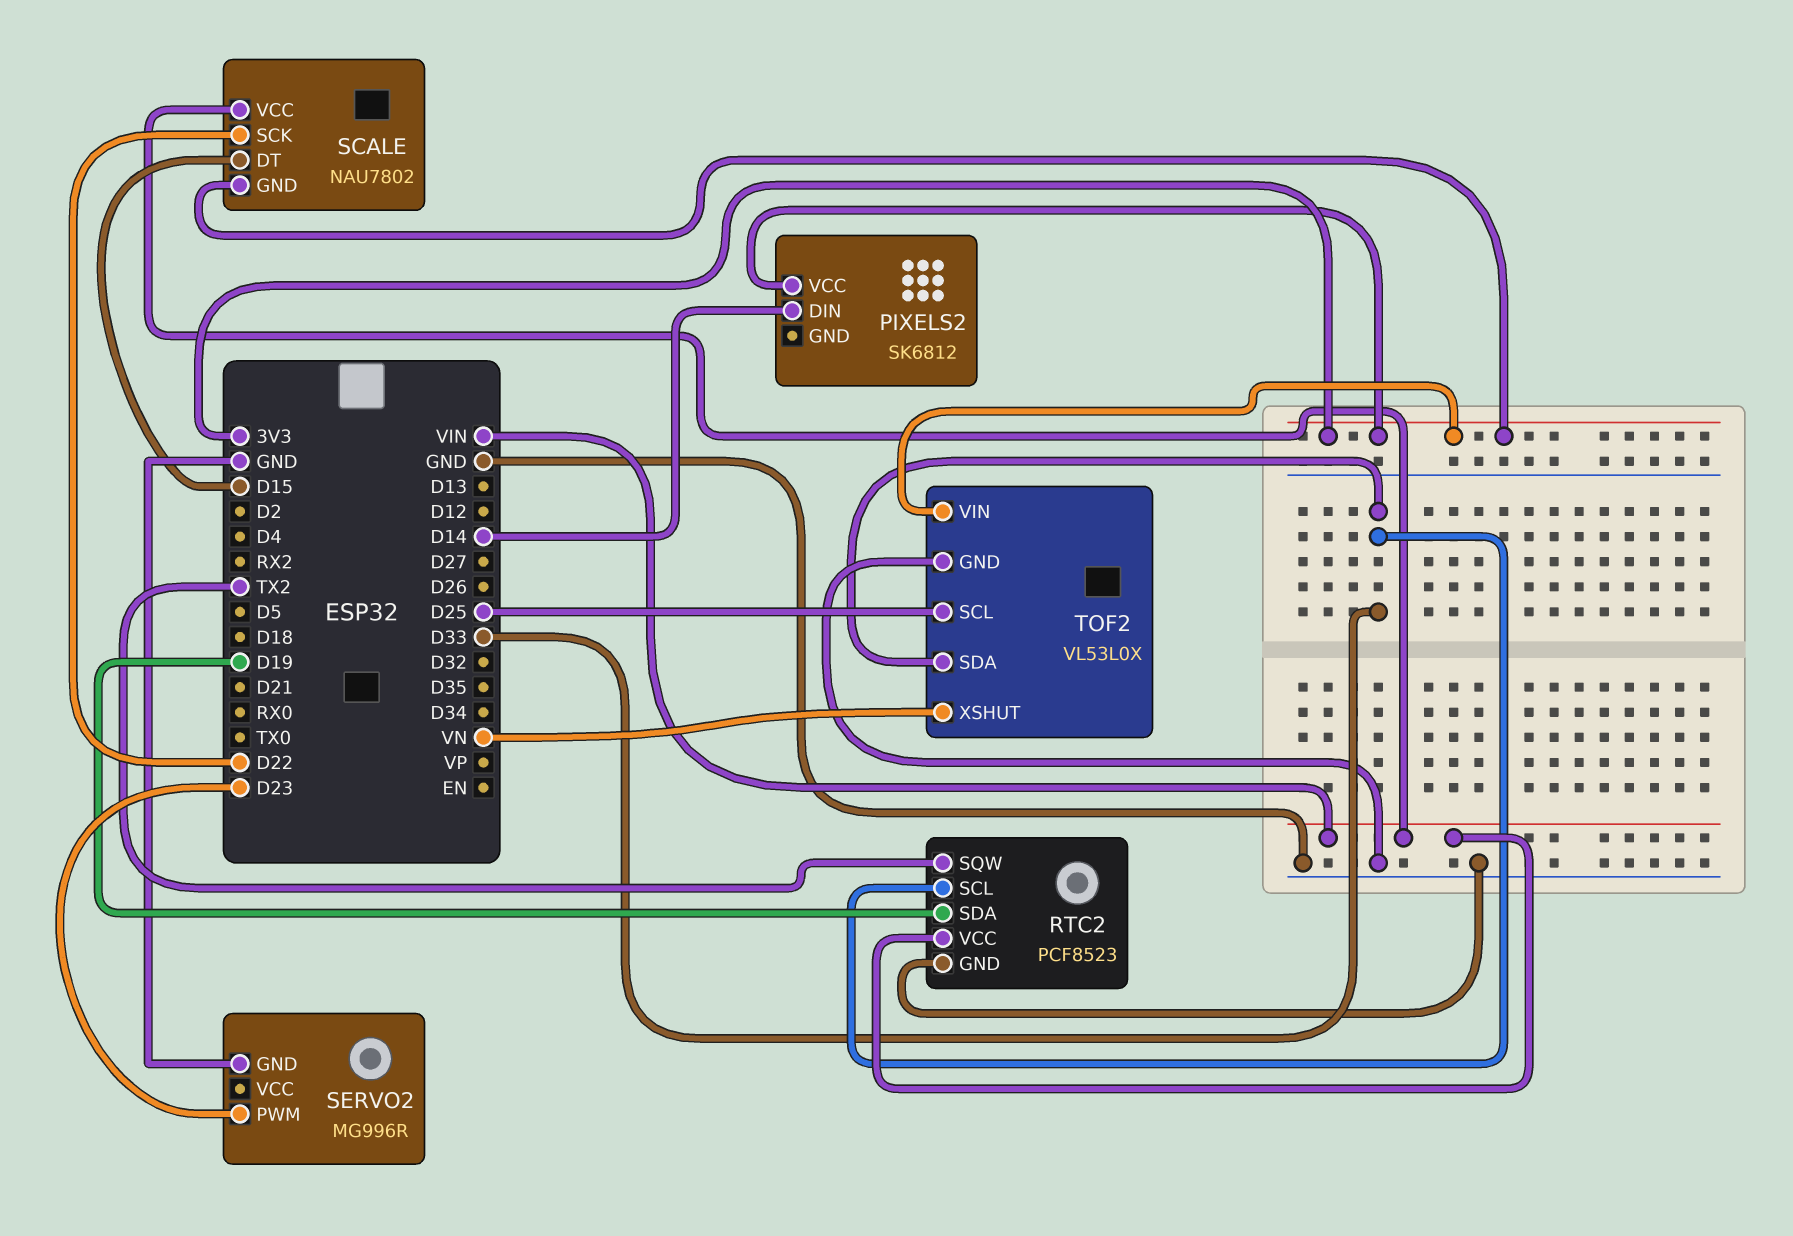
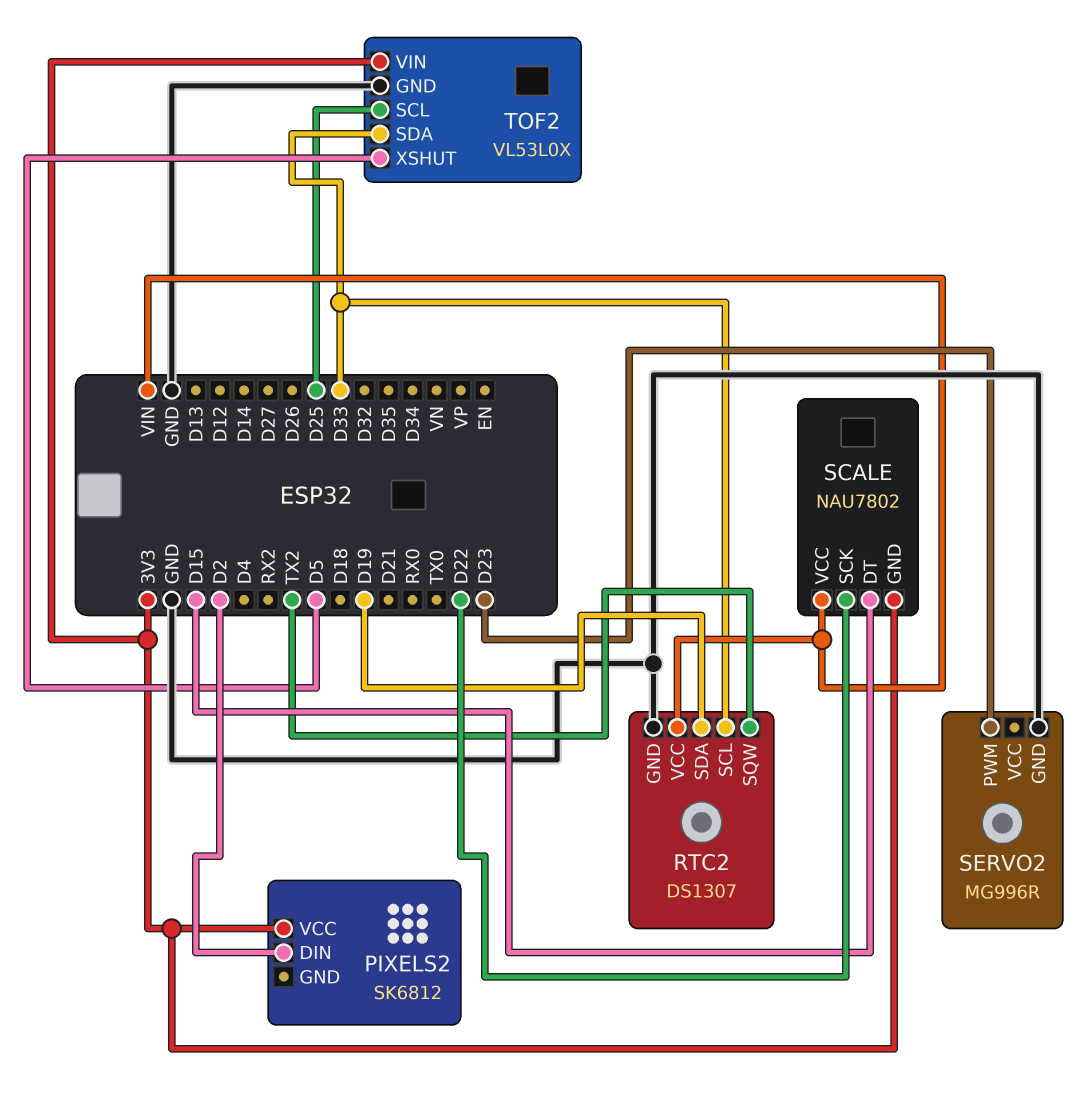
PIXELS2 pin DIN: D14 -> D2
RTC2: PCF8523 -> DS1307
TOF2 pin XSHUT: VN -> D5

